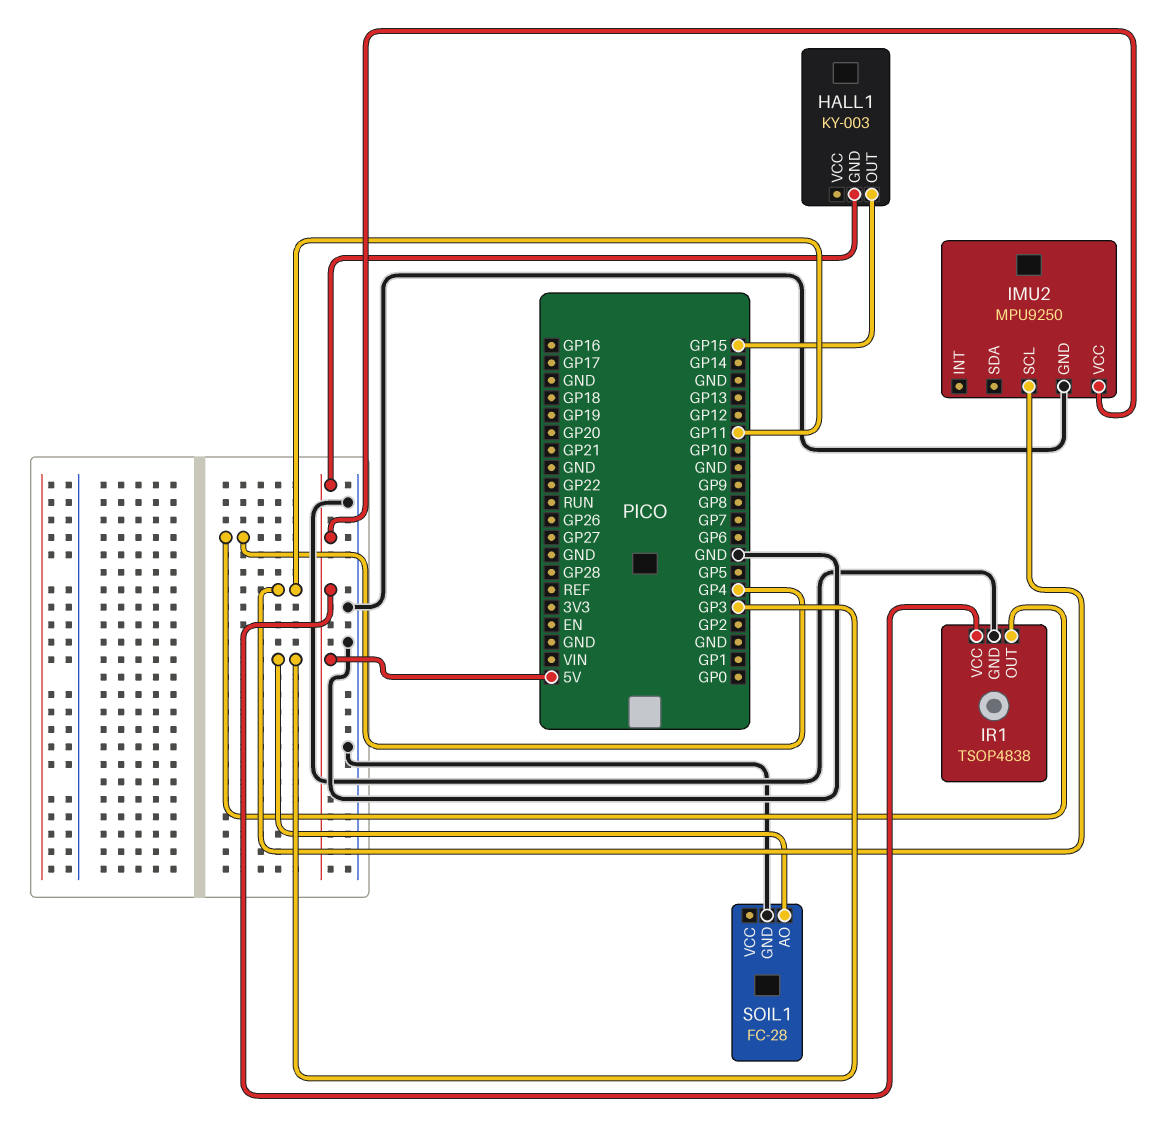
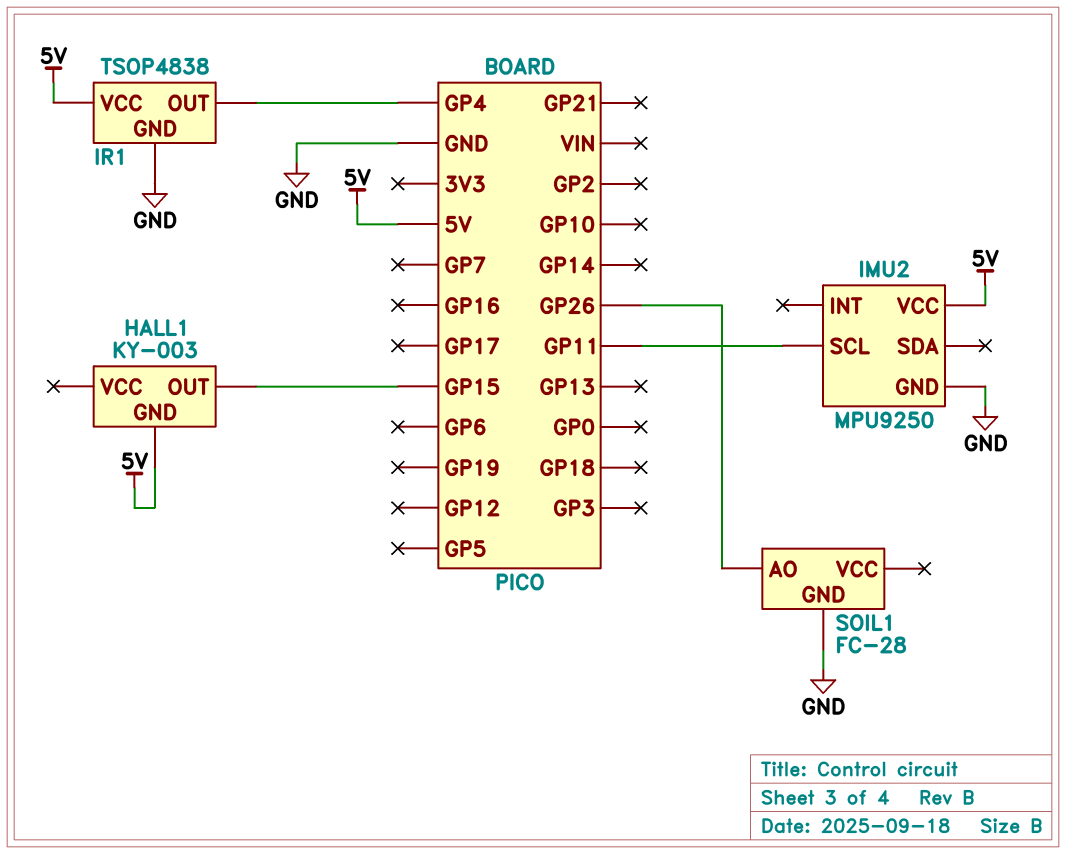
SOIL1 pin AO: GP3 -> GP26

